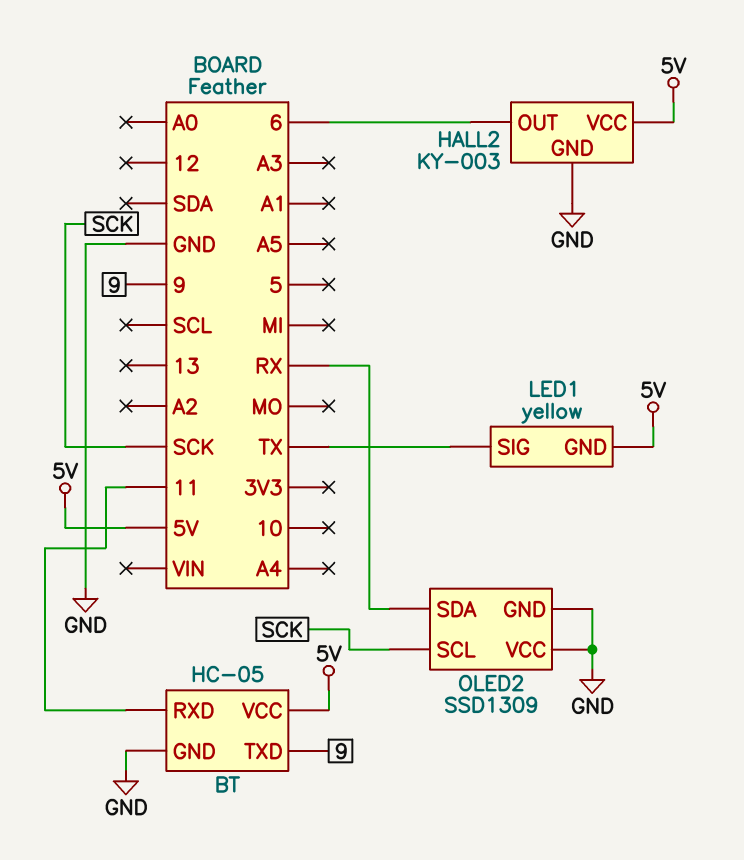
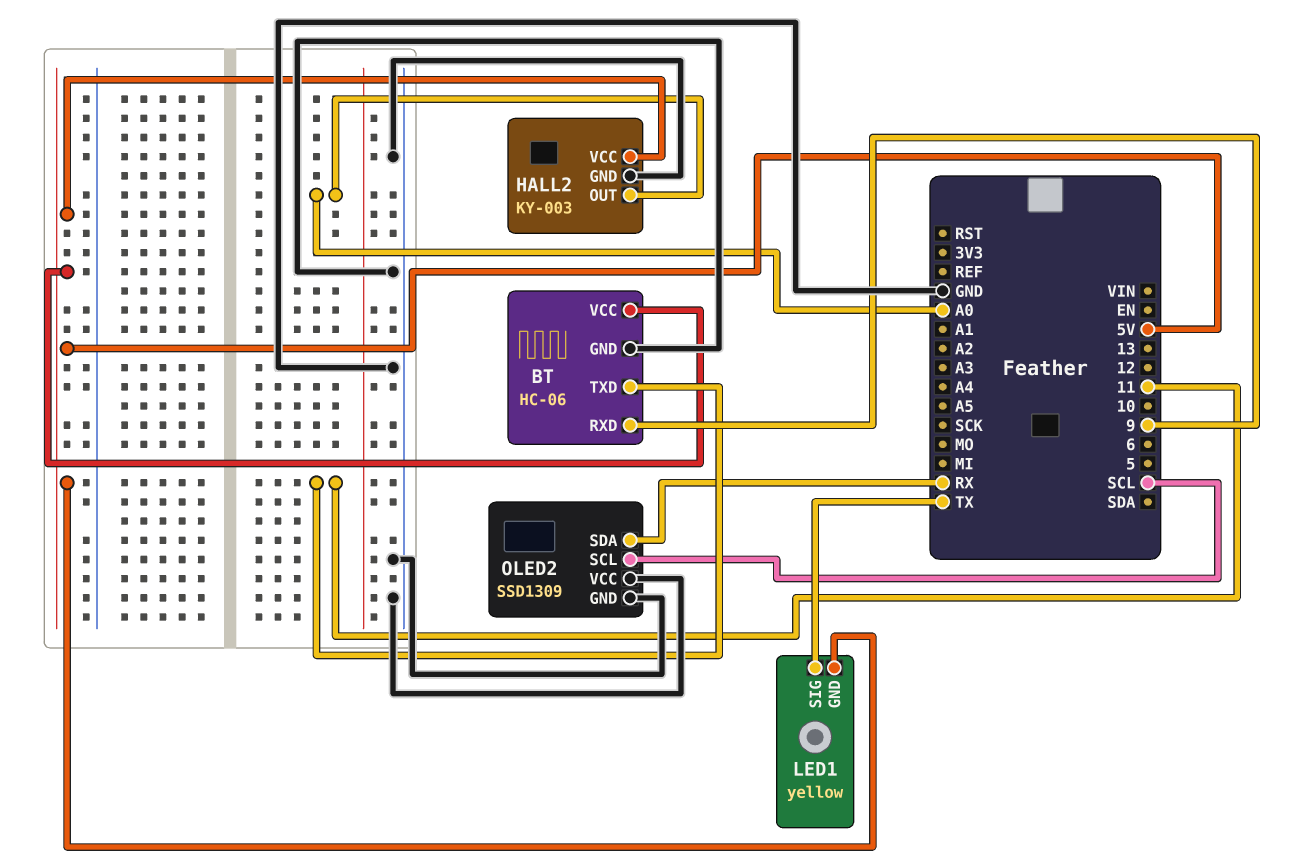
BT: HC-05 -> HC-06
BT pin RXD: 11 -> 9
BT pin TXD: 9 -> 11
HALL2 pin OUT: 6 -> A0
OLED2 pin SCL: SCK -> SCL

